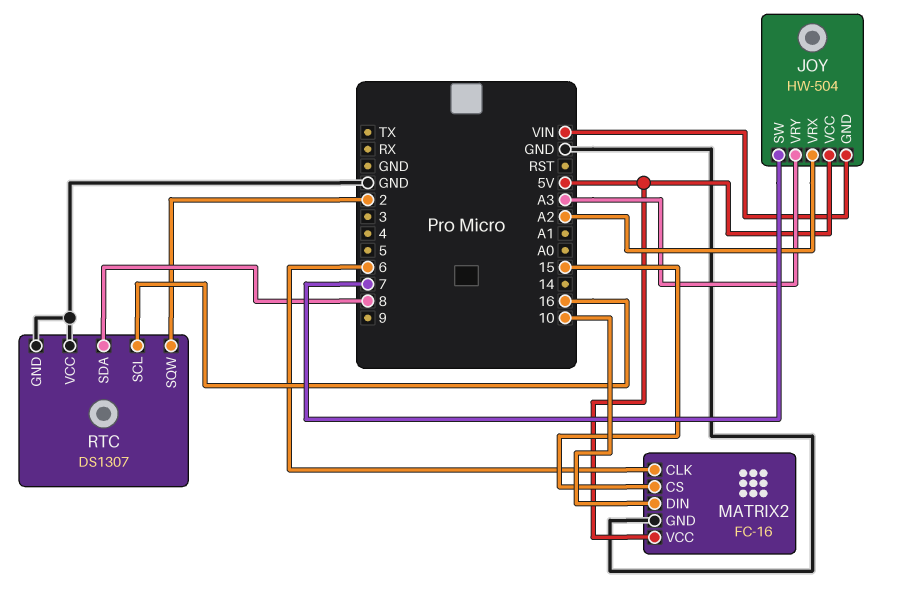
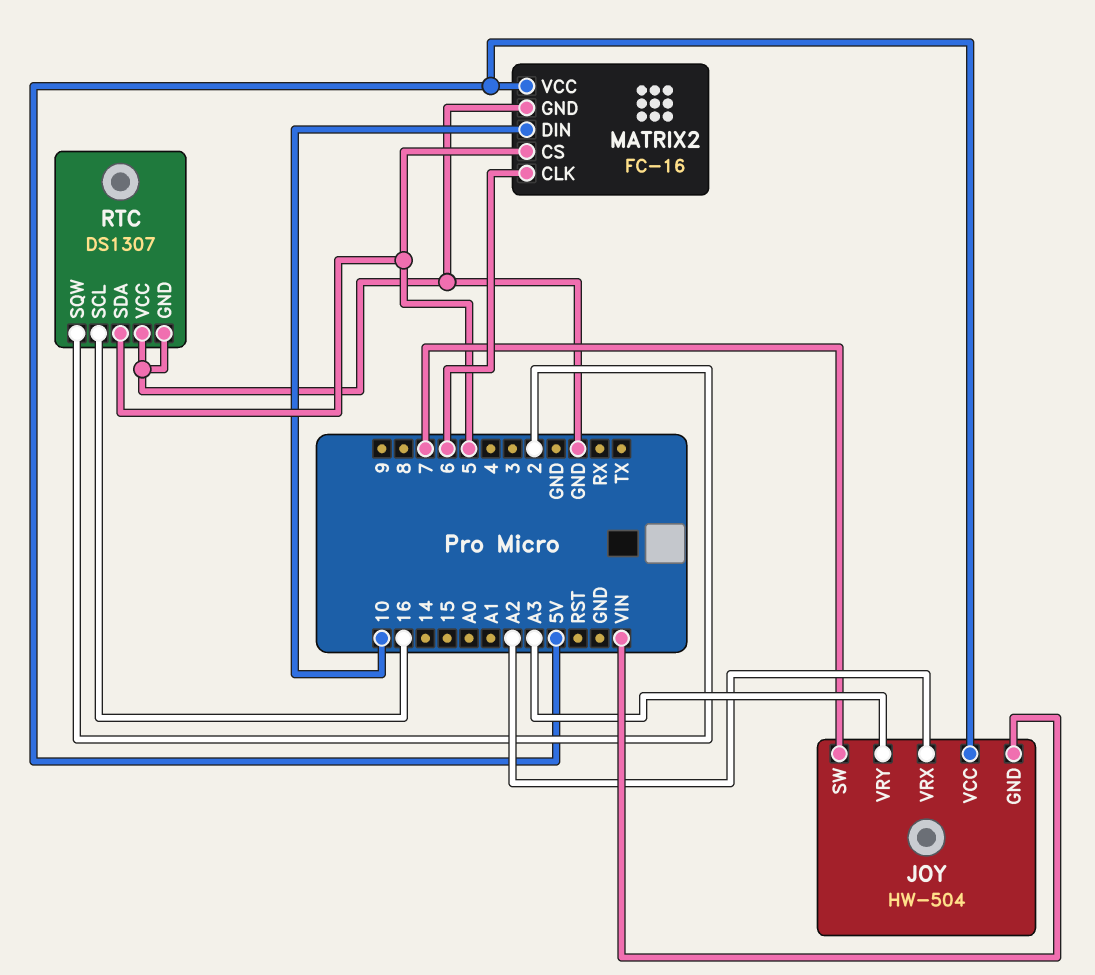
MATRIX2 pin CS: 15 -> 5
RTC pin SDA: 8 -> 5

